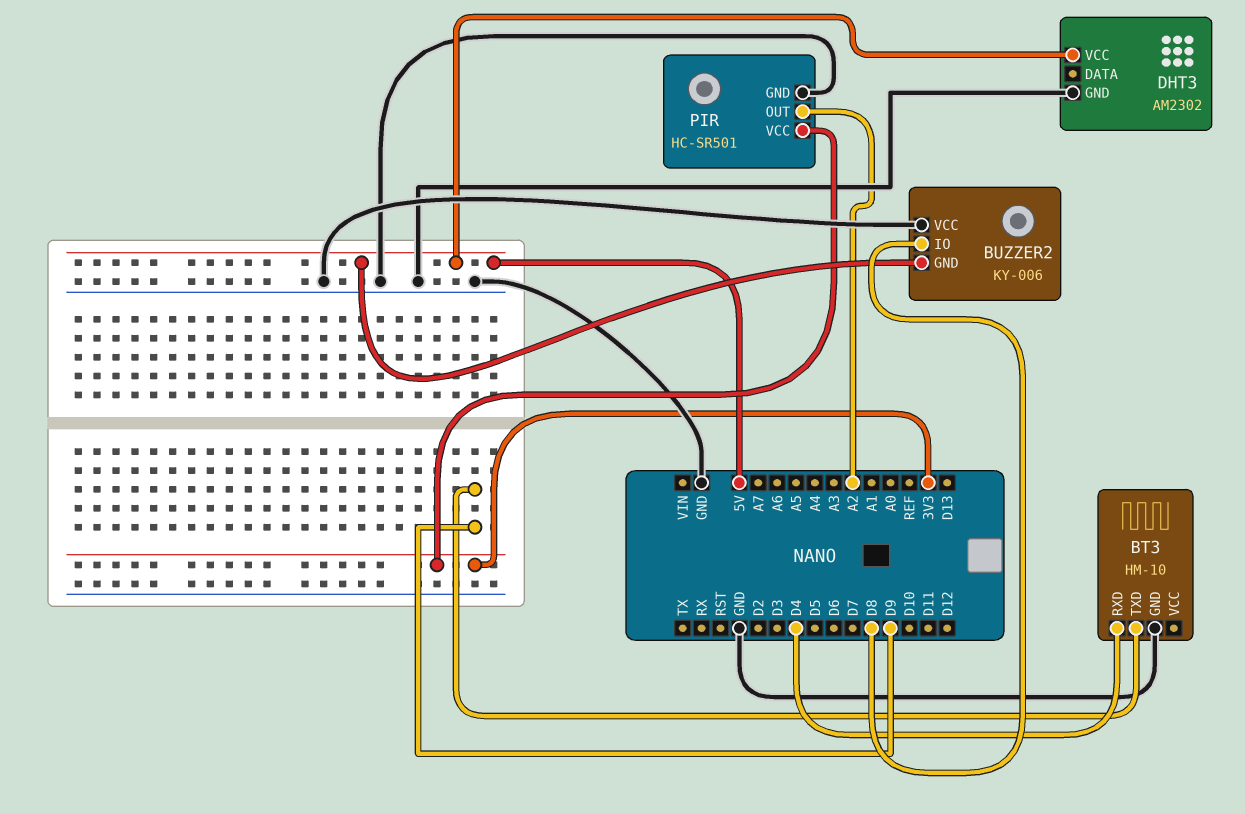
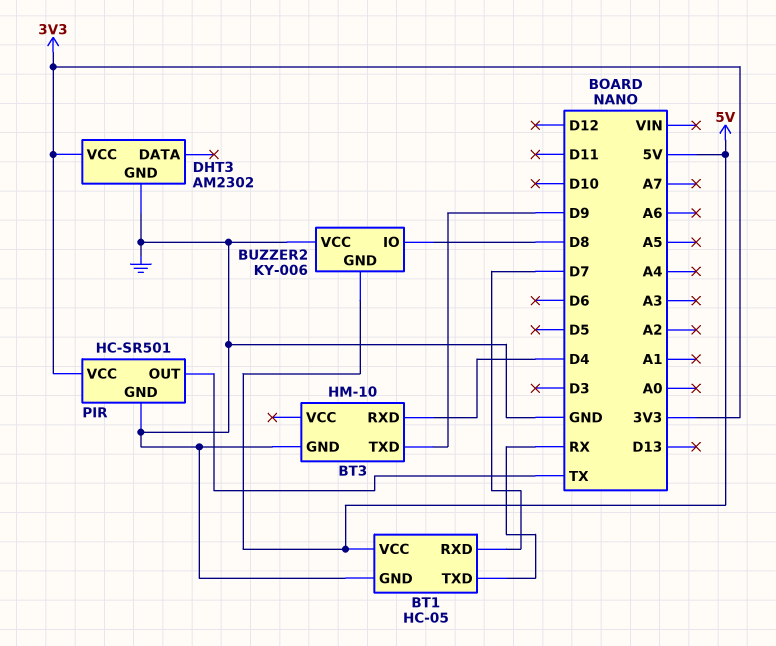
BT1: none -> HC-05
BT1 pin GND: none -> GND
BT1 pin RXD: none -> D7
BT1 pin TXD: none -> RX
BT1 pin VCC: none -> 5V
DHT3 pin VCC: 5V -> 3V3
PIR pin OUT: A2 -> TX

